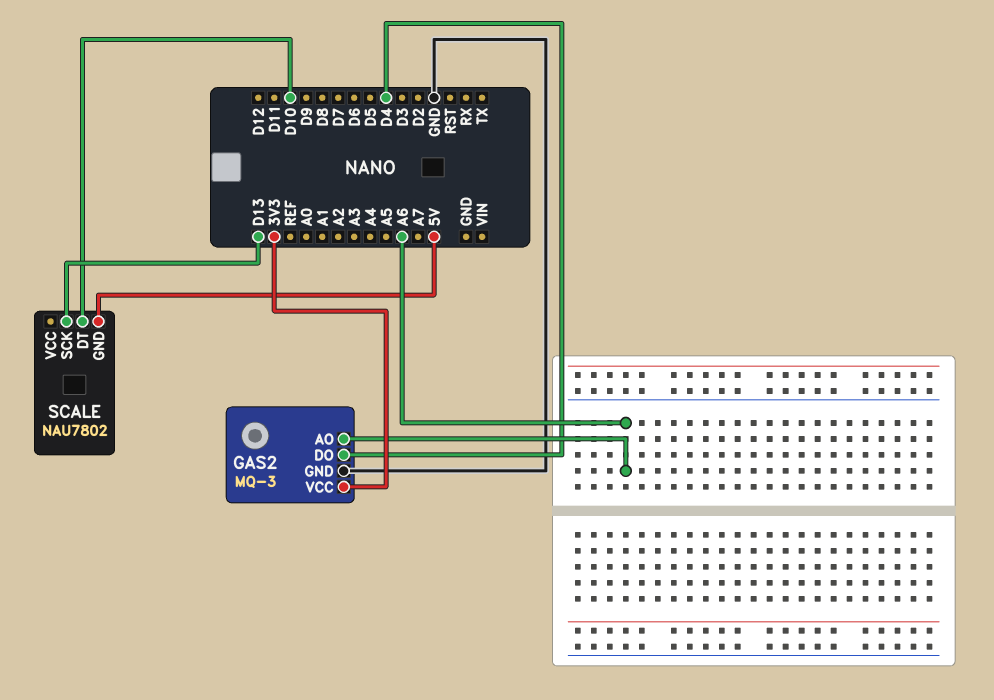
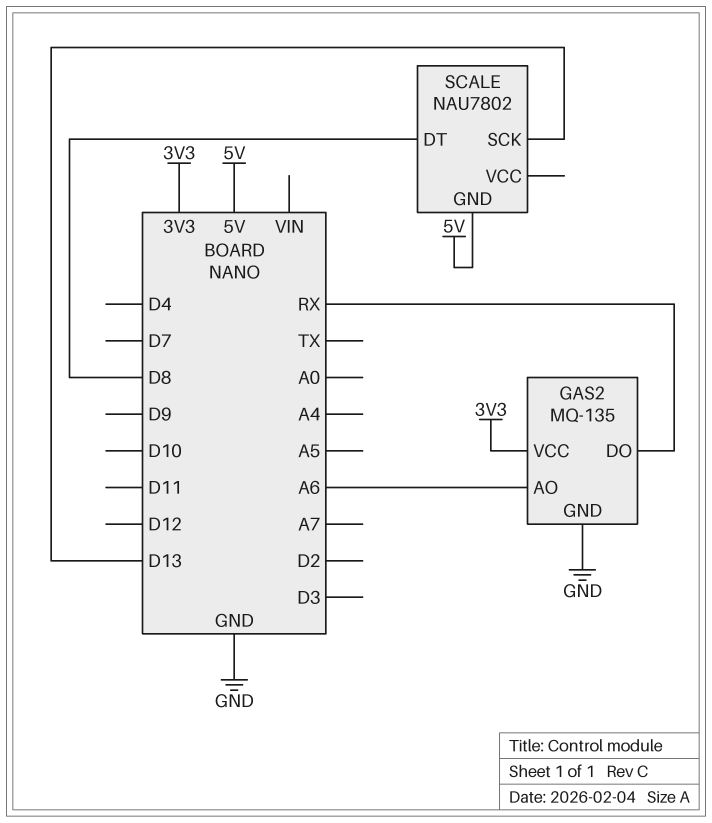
GAS2: MQ-3 -> MQ-135
GAS2 pin DO: D4 -> RX
SCALE pin DT: D10 -> D8

